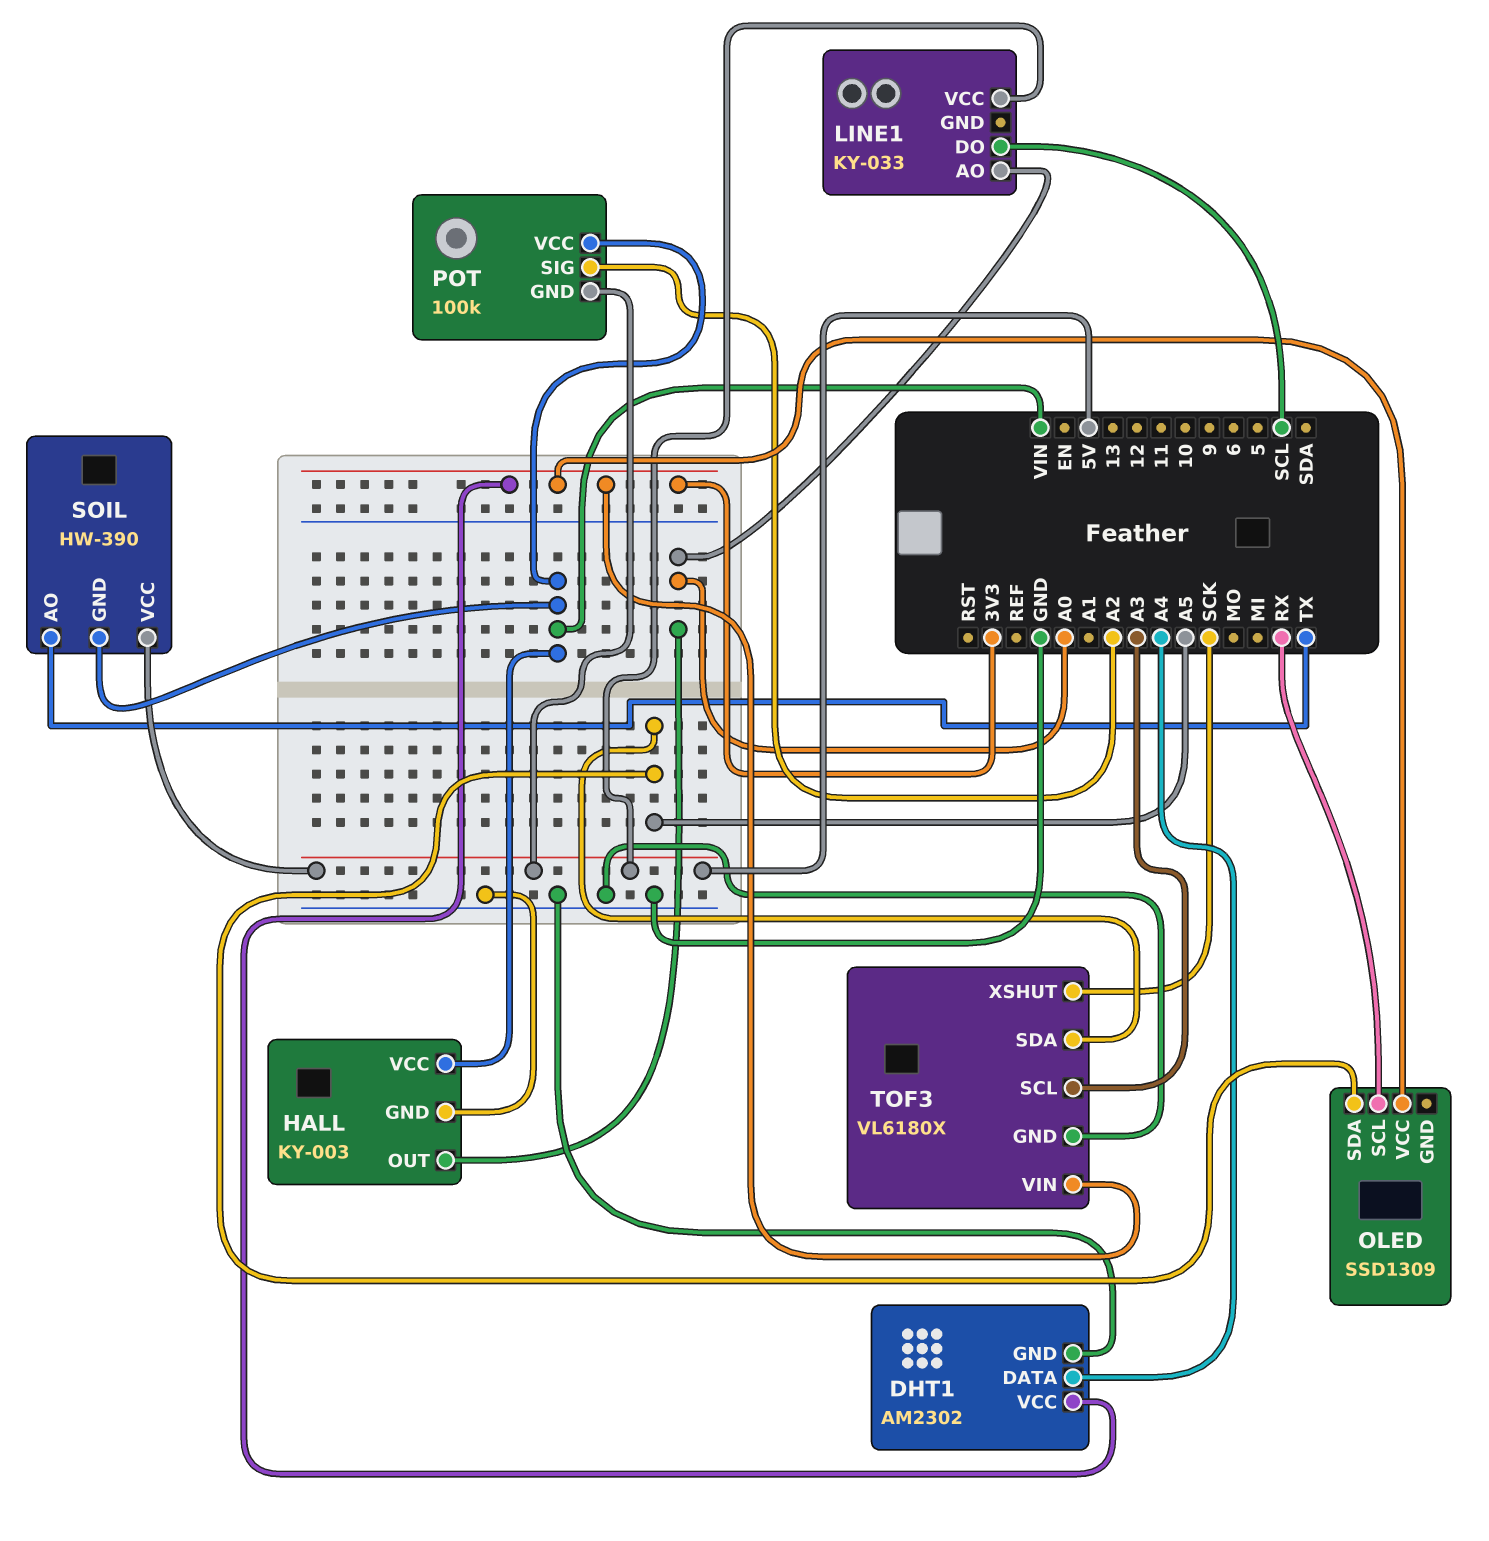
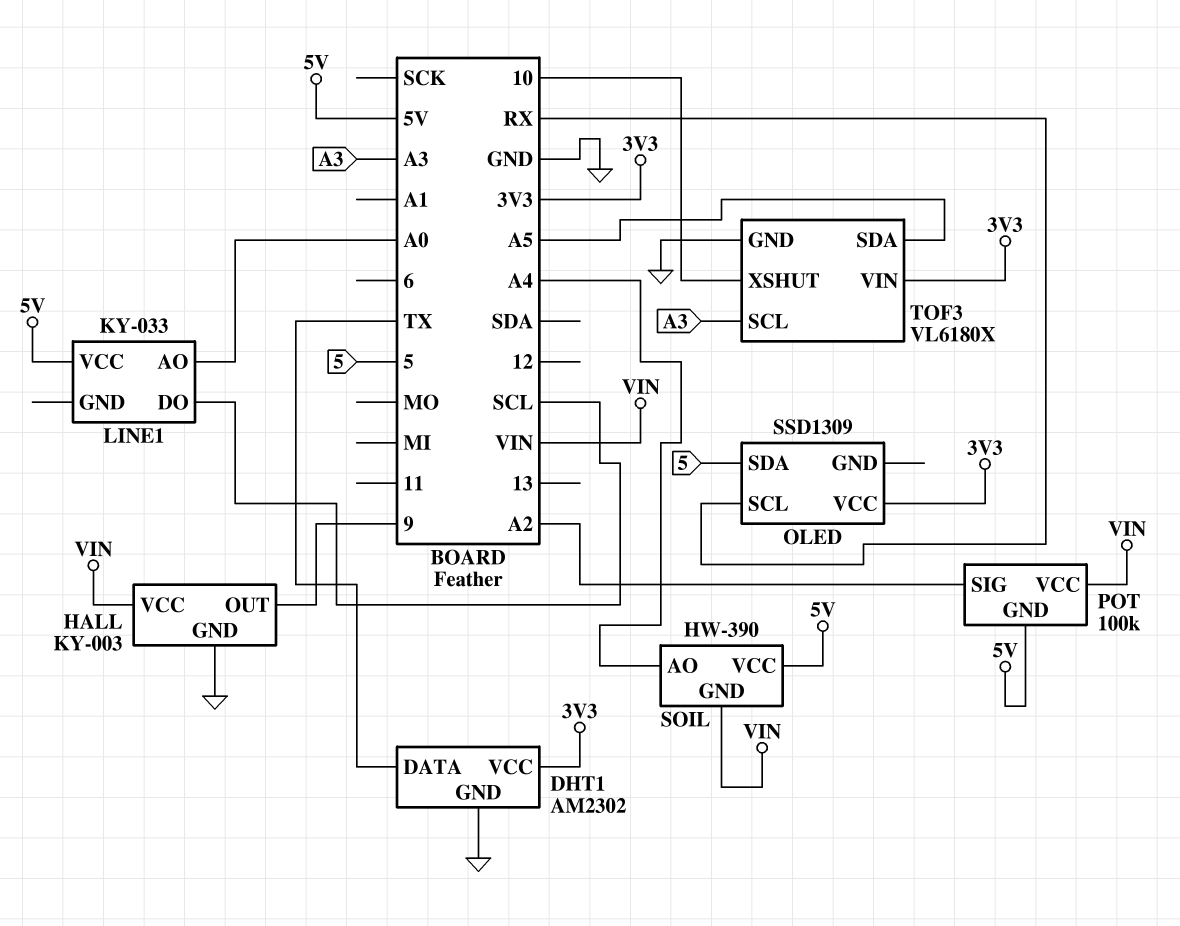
DHT1 pin DATA: A4 -> TX
HALL pin OUT: A0 -> 9
OLED pin SDA: A5 -> 5
SOIL pin AO: TX -> A4
TOF3 pin XSHUT: SCK -> 10

